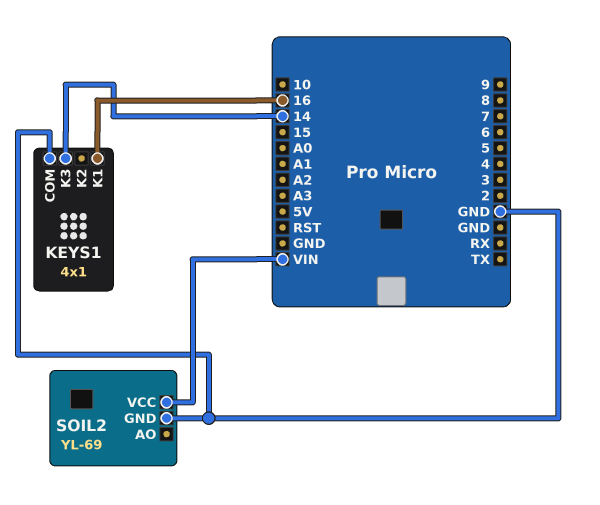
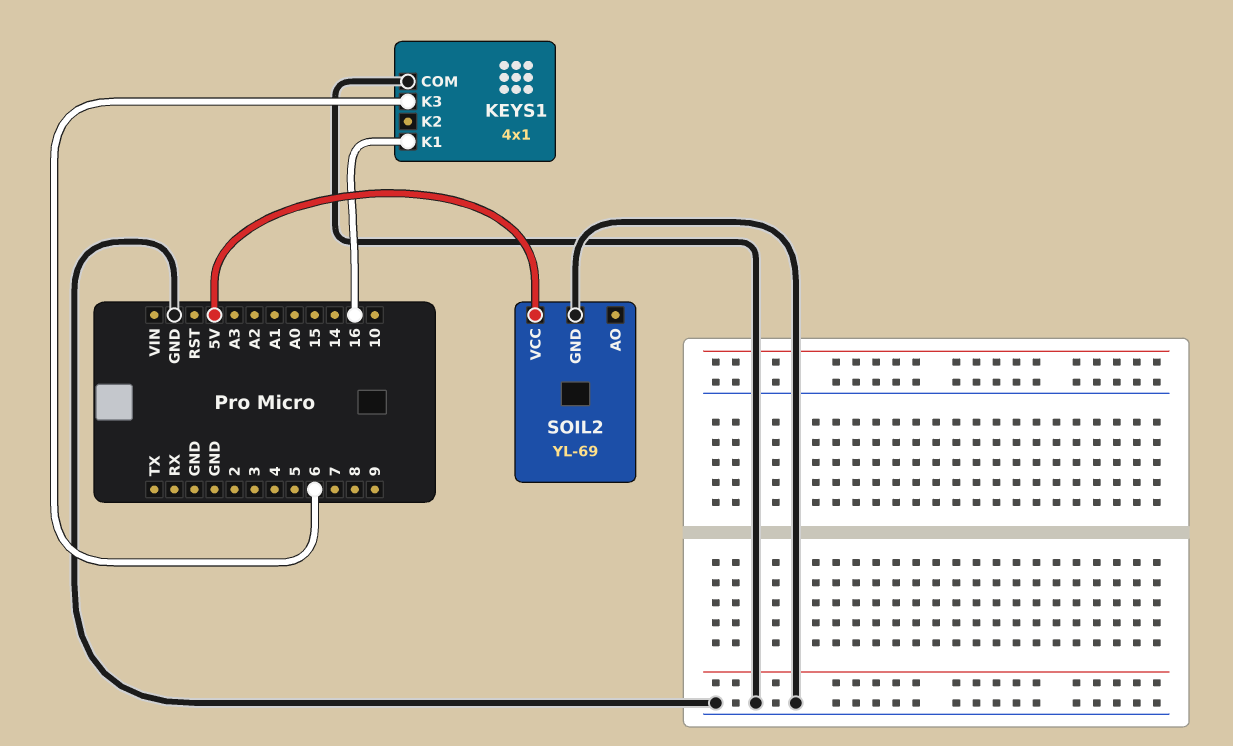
KEYS1 pin K3: 14 -> 6
SOIL2 pin VCC: VIN -> 5V

